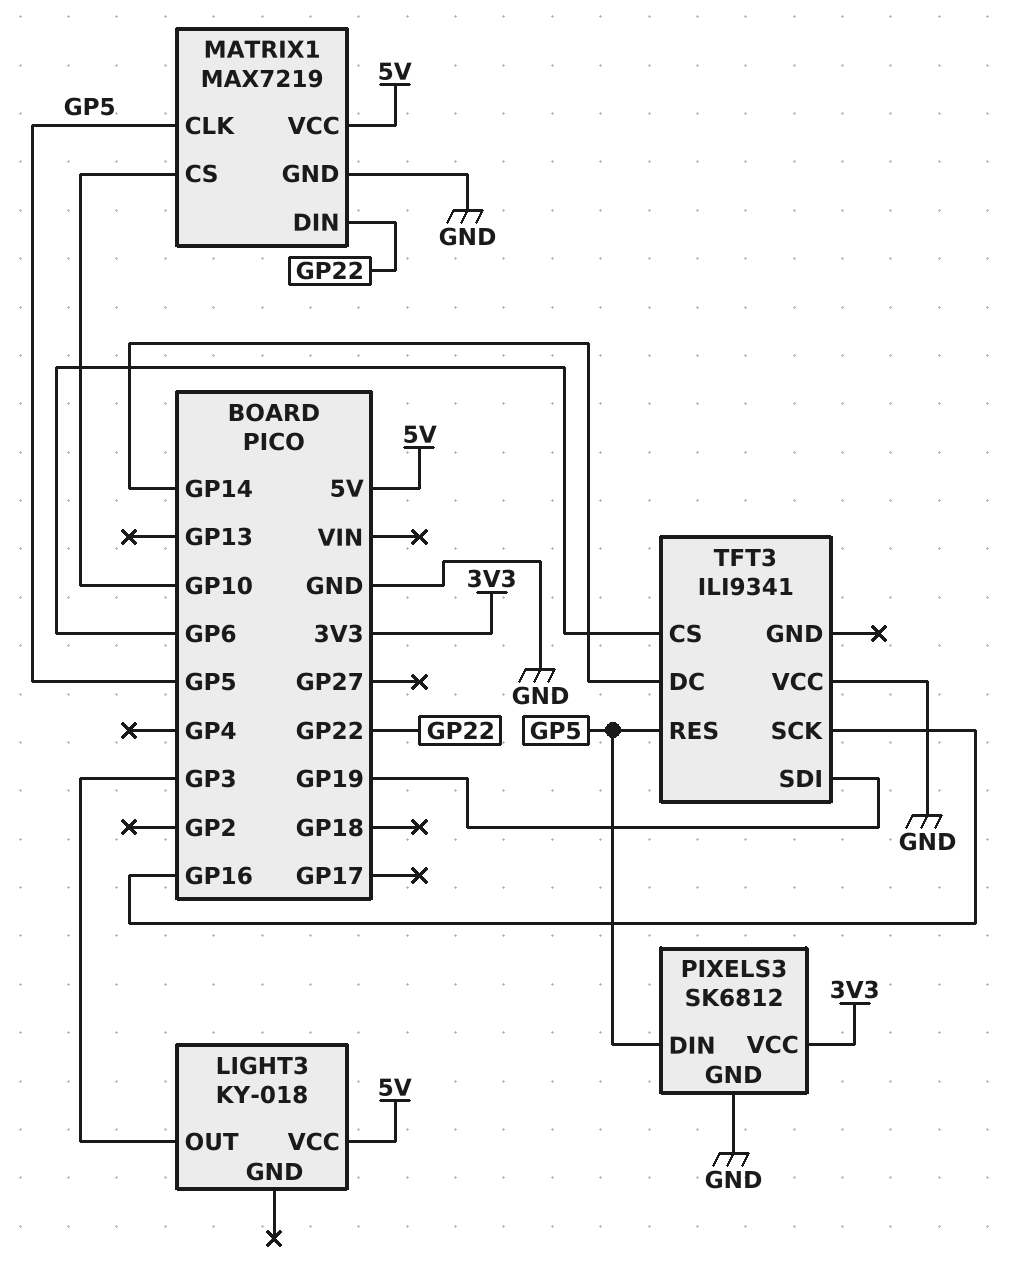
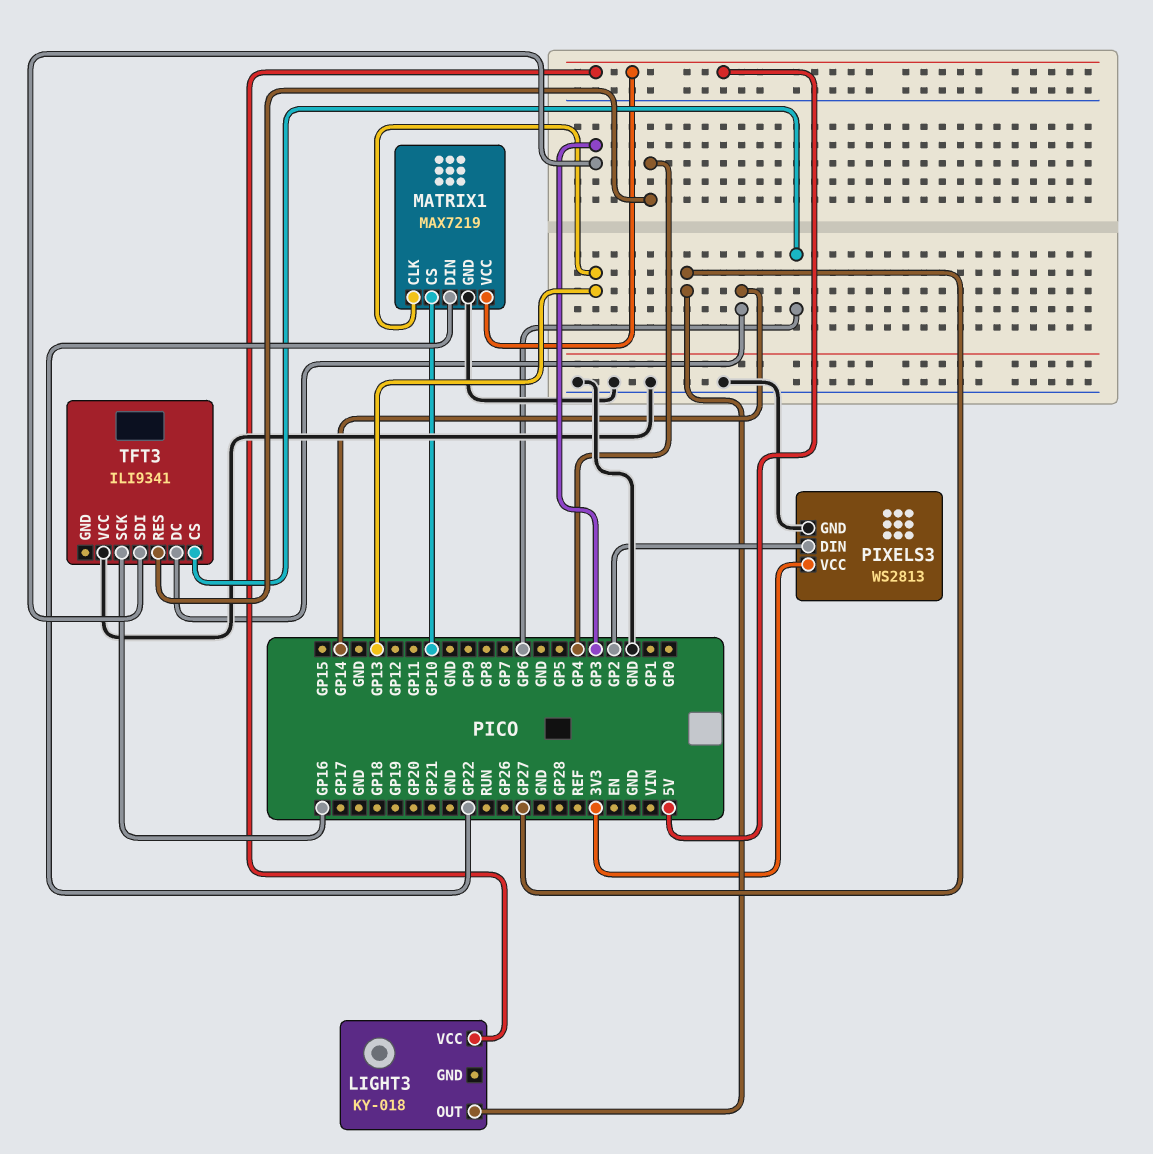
LIGHT3 pin OUT: GP3 -> GP27
MATRIX1 pin CLK: GP5 -> GP13
PIXELS3: SK6812 -> WS2813
PIXELS3 pin DIN: GP5 -> GP2
TFT3 pin RES: GP5 -> GP4
TFT3 pin SDI: GP19 -> GP3

